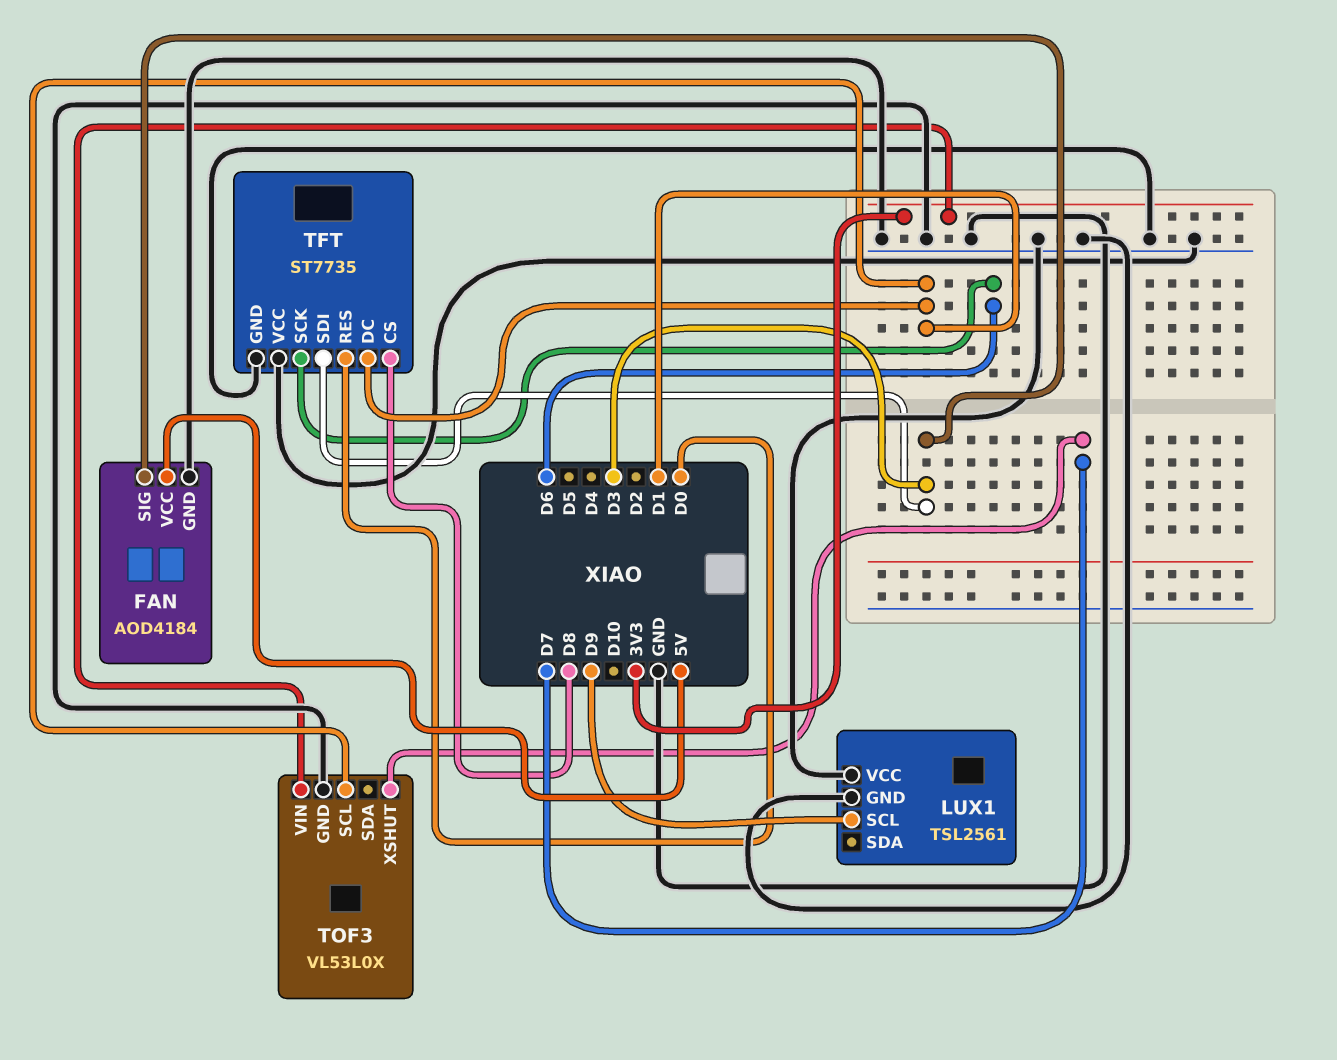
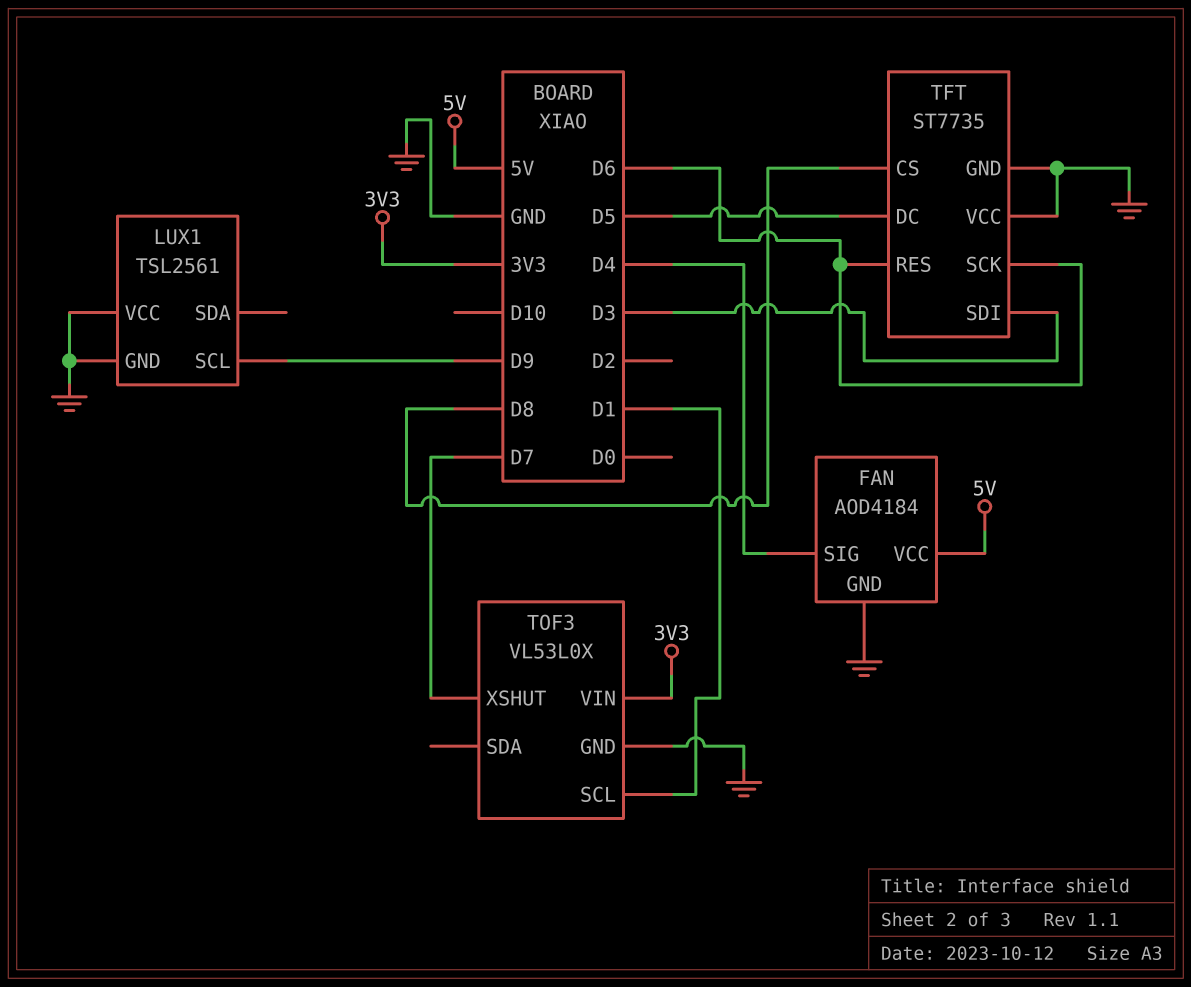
FAN pin SIG: D3 -> D4
TFT pin DC: D1 -> D5
TFT pin RES: D0 -> D6

